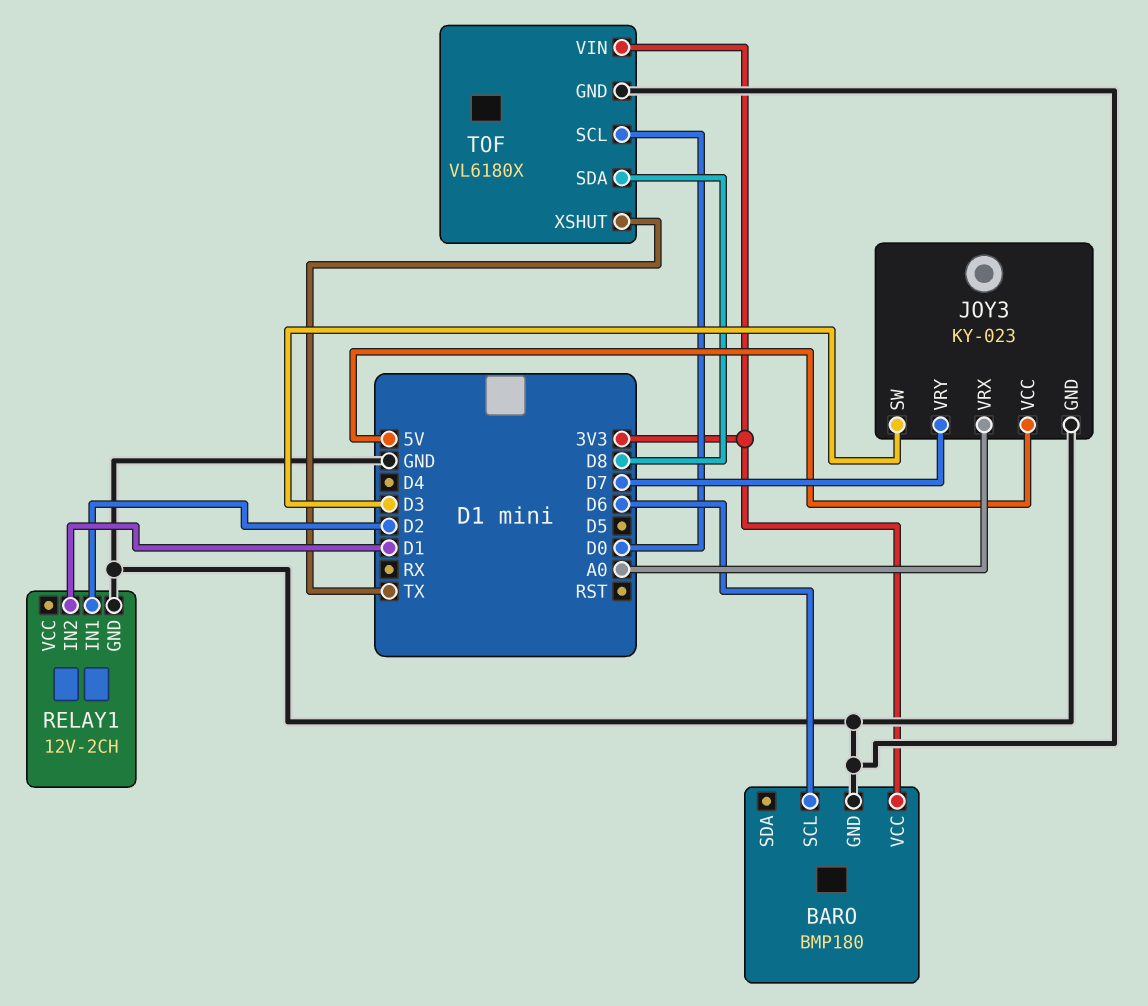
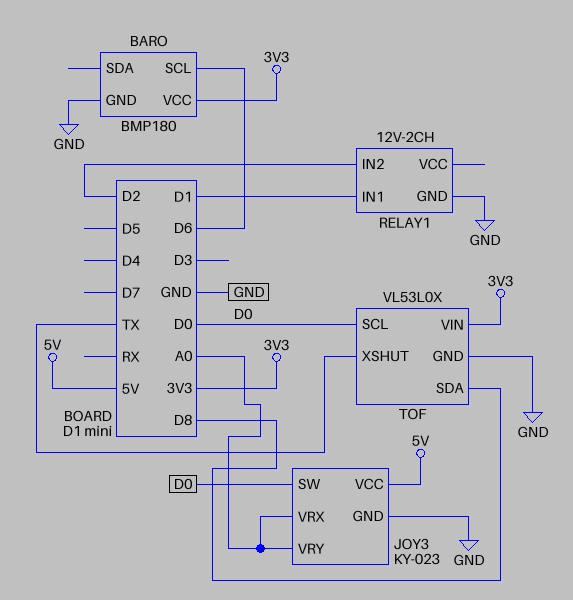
JOY3 pin SW: D3 -> D0
JOY3 pin VRY: D7 -> A0
RELAY1 pin IN1: D2 -> D1
RELAY1 pin IN2: D1 -> D2
TOF: VL6180X -> VL53L0X

